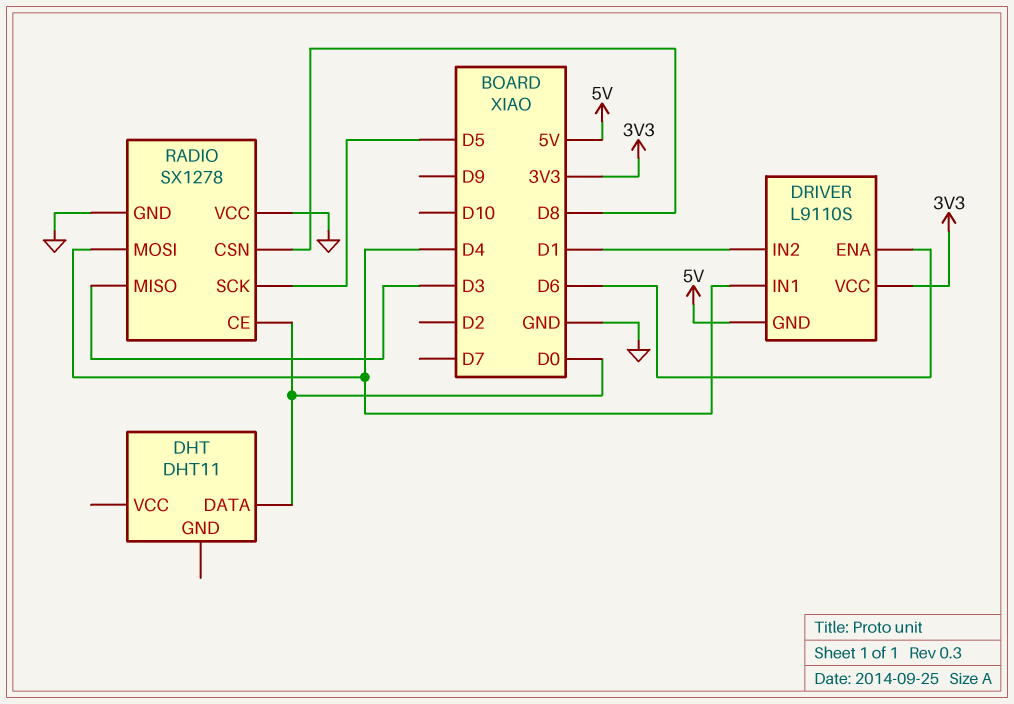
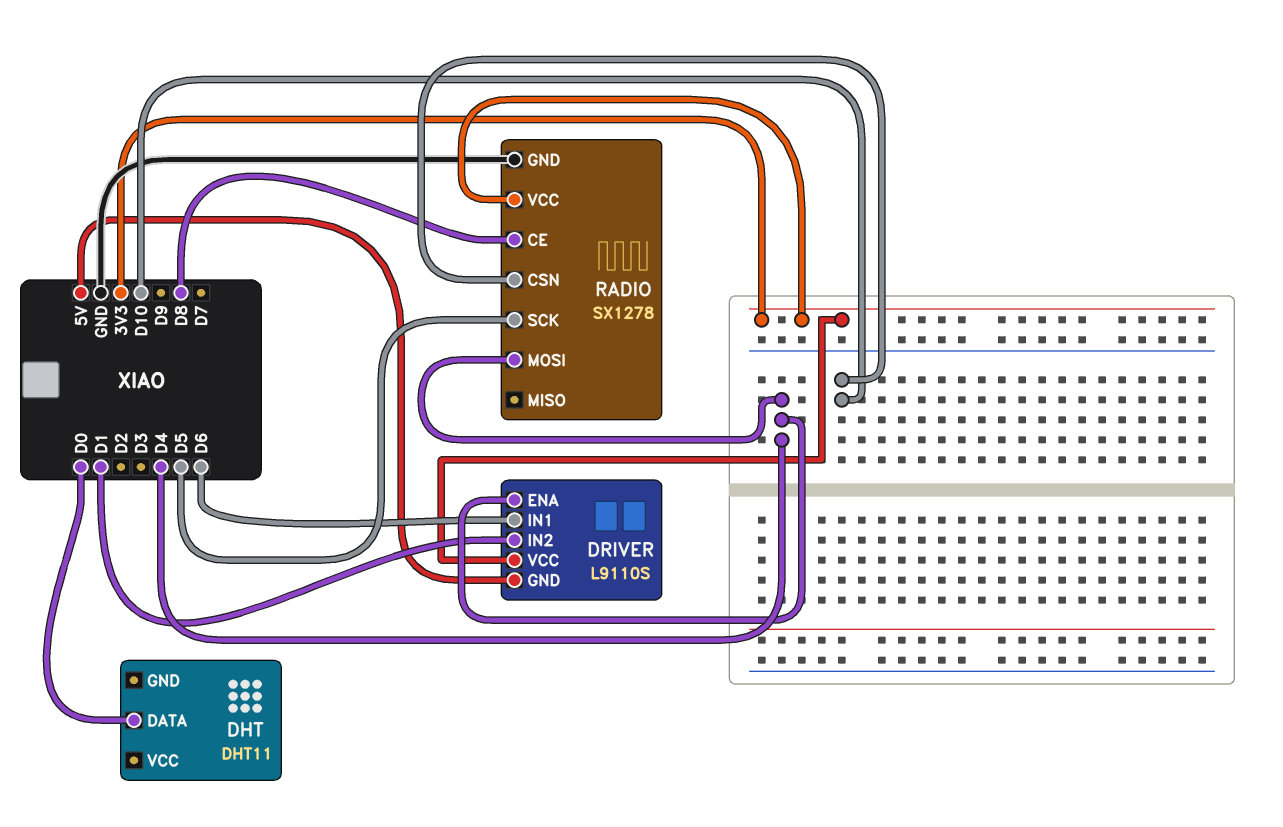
DRIVER pin ENA: D6 -> D4
DRIVER pin IN1: D4 -> D6
RADIO pin CE: D0 -> D8
RADIO pin CSN: D8 -> D10
RADIO pin MISO: D3 -> none
RADIO pin VCC: GND -> 3V3

